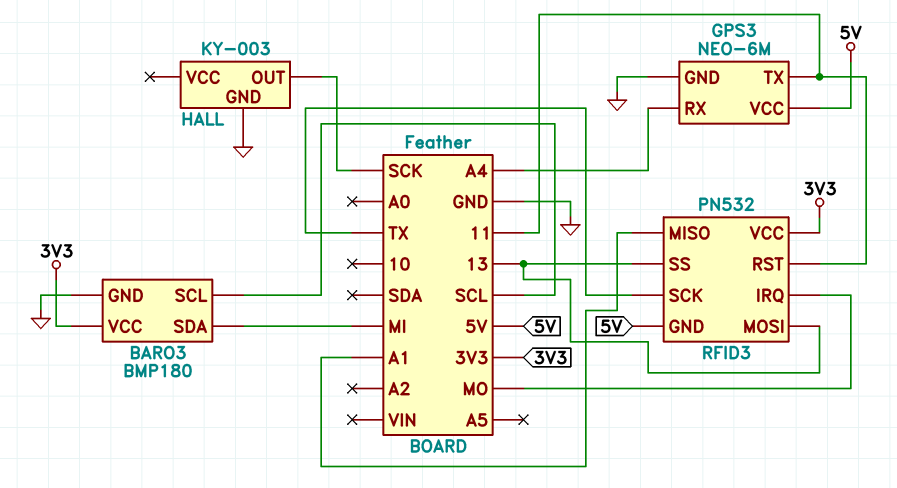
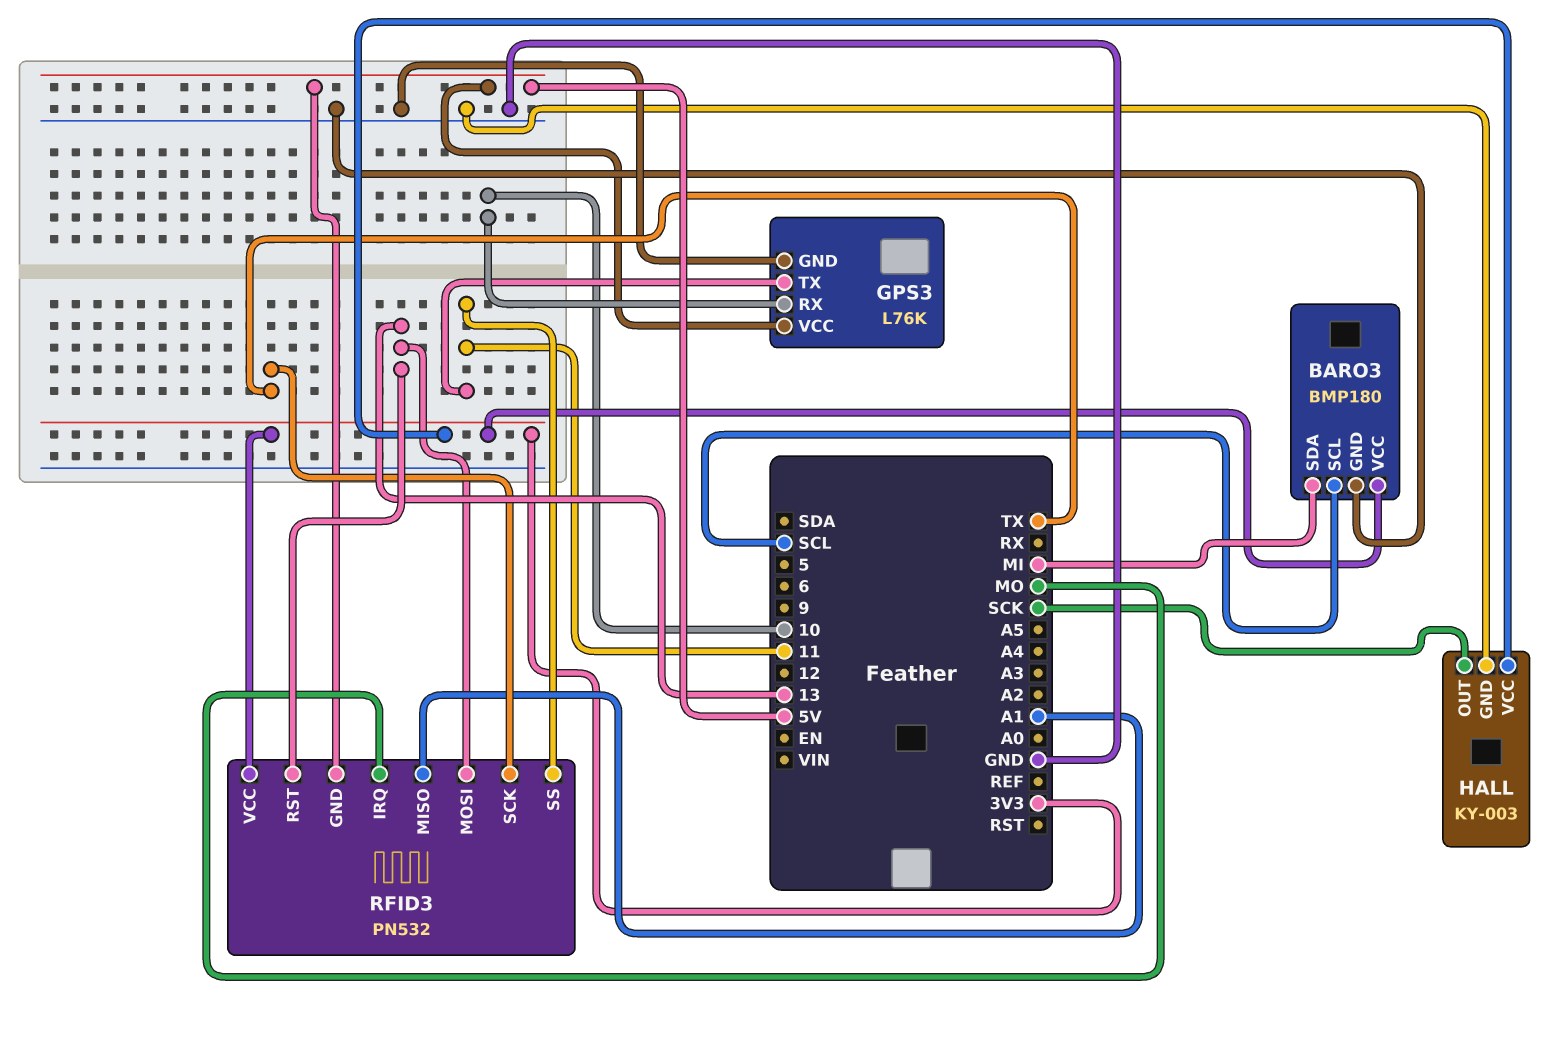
GPS3: NEO-6M -> L76K
GPS3 pin RX: A4 -> 10
HALL pin VCC: none -> 3V3
RFID3 pin RST: 11 -> 13
RFID3 pin SS: 13 -> 11

